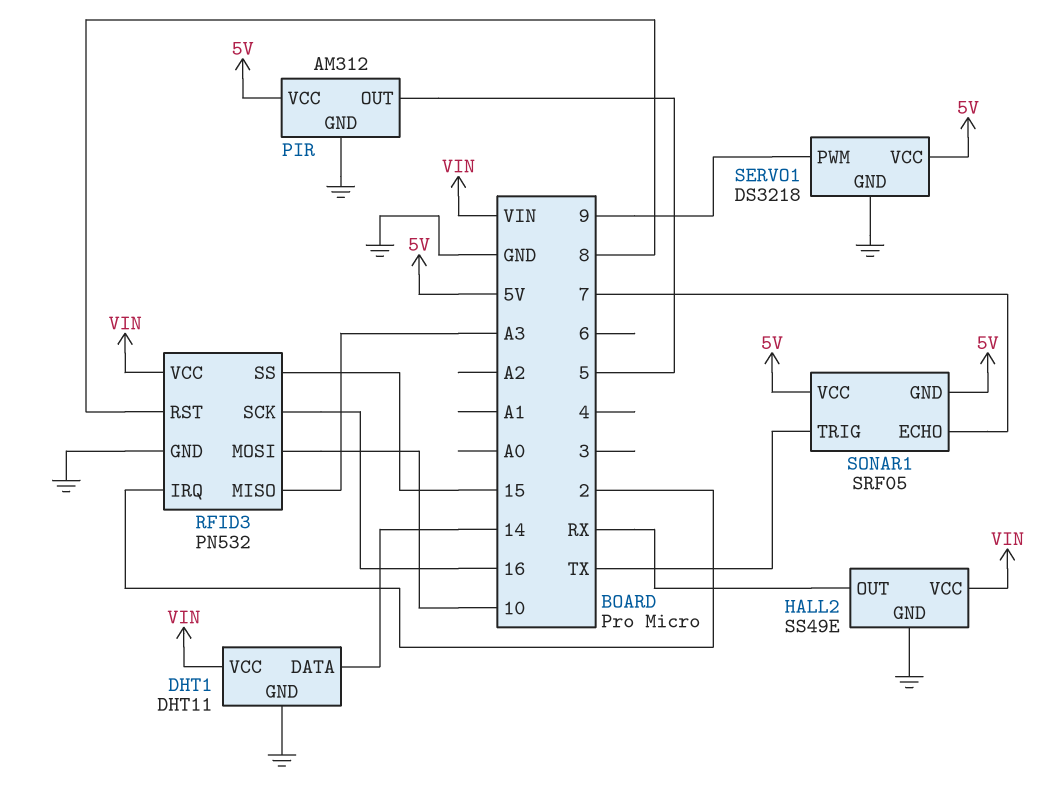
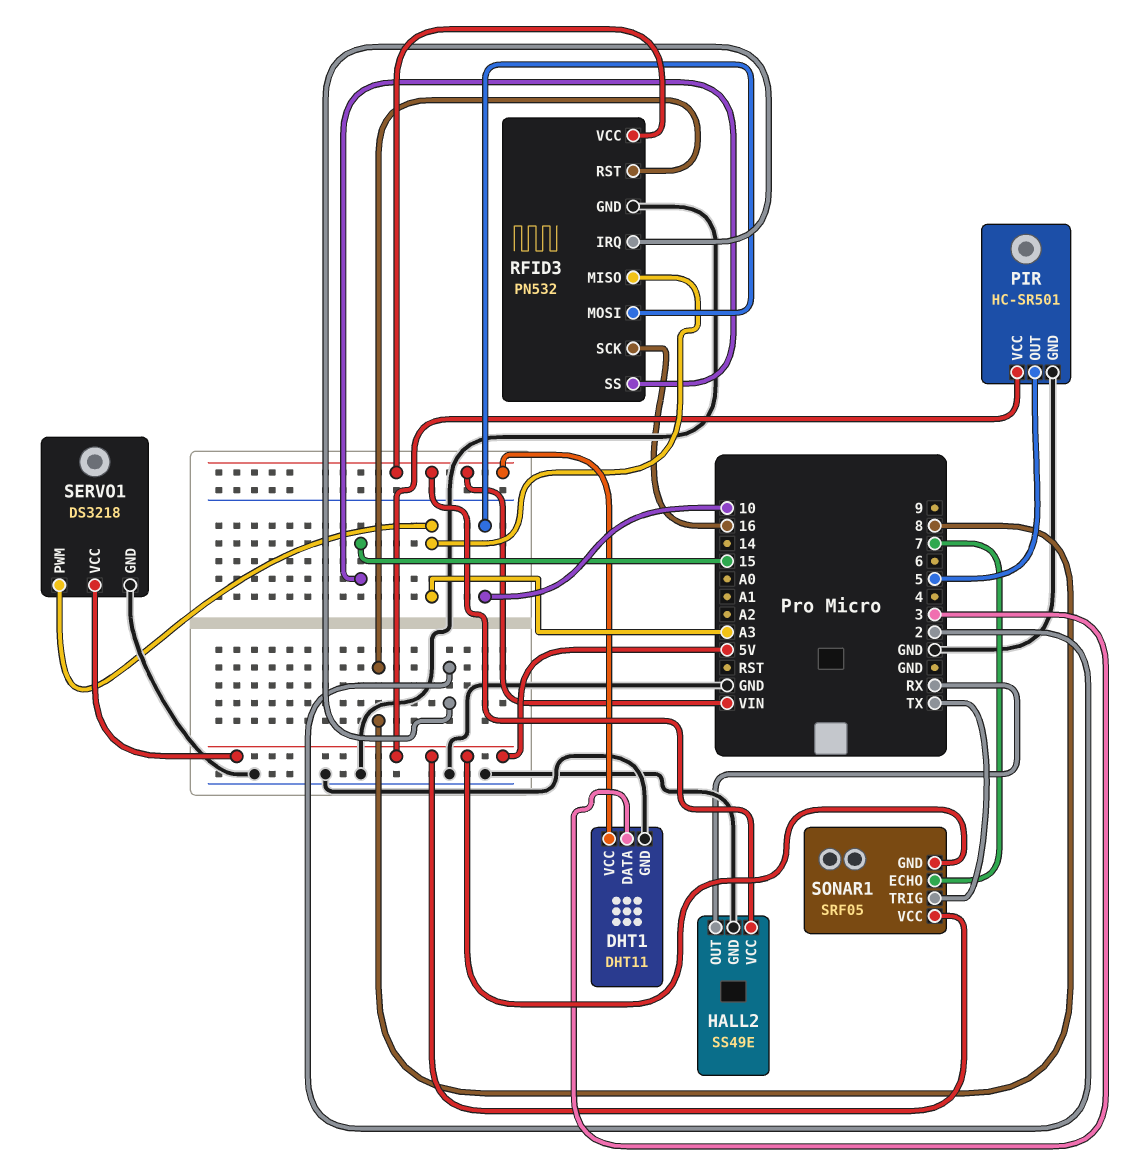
DHT1 pin DATA: 14 -> 3
PIR: AM312 -> HC-SR501
SERVO1 pin PWM: 9 -> A3

